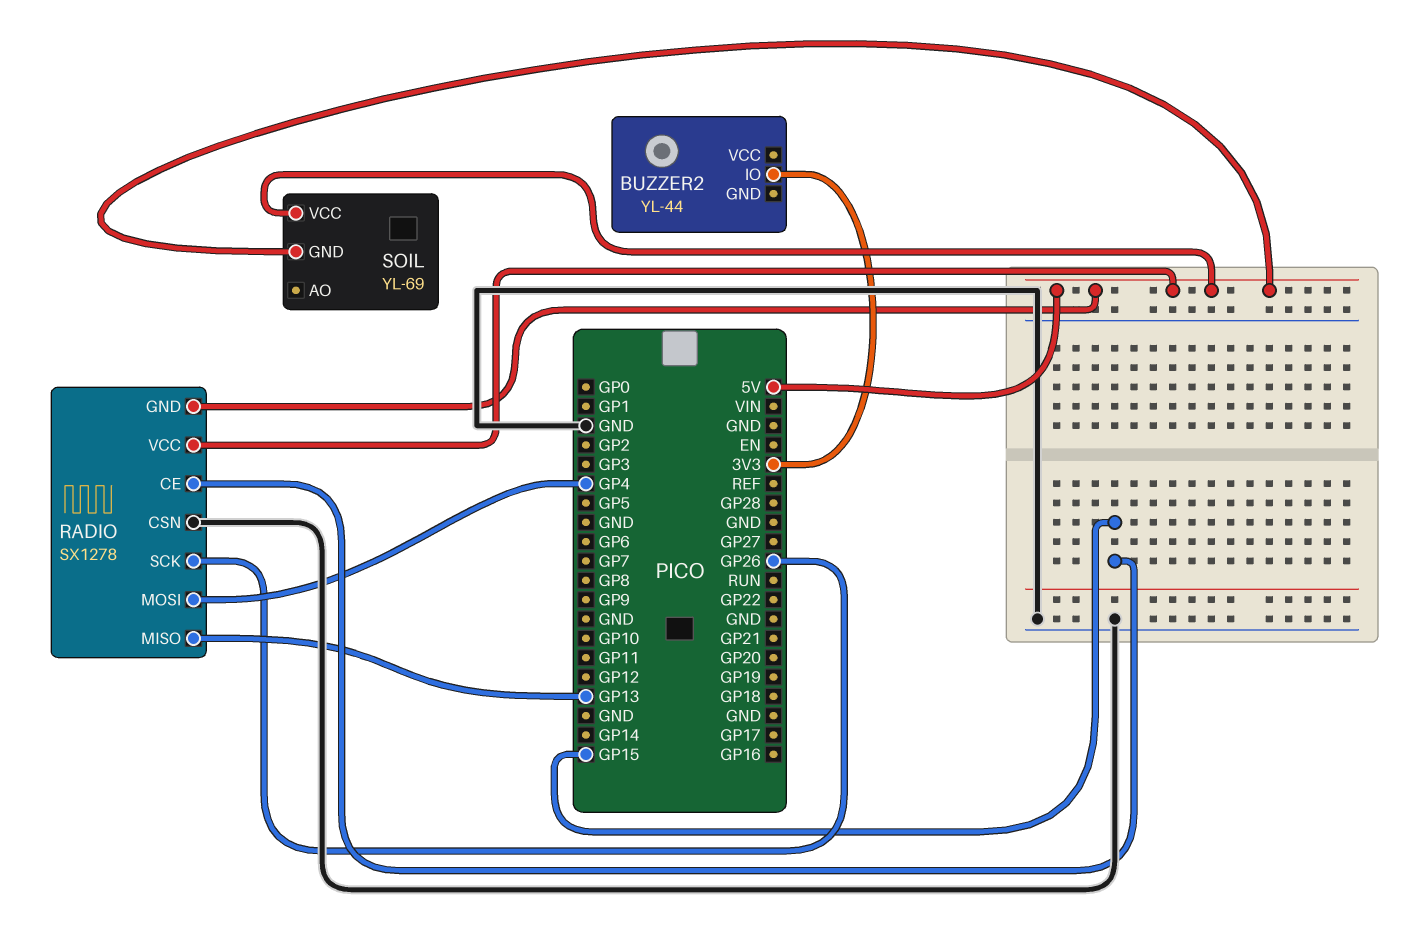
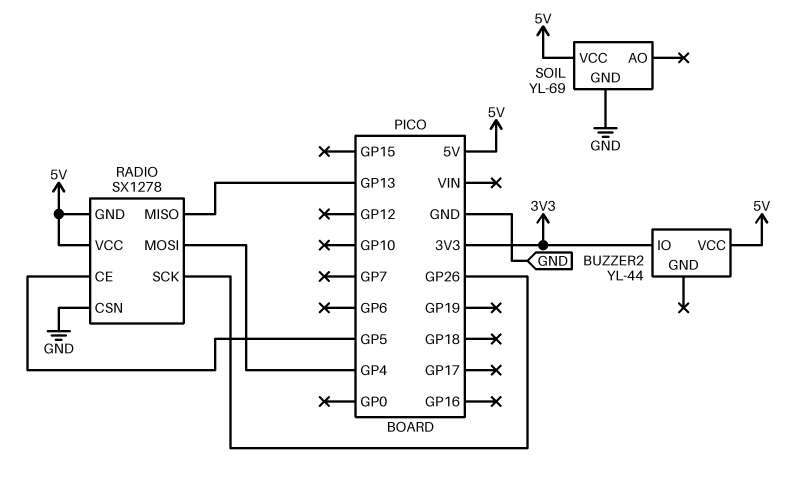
BUZZER2 pin VCC: none -> 5V
RADIO pin CE: GP15 -> GP5
SOIL pin GND: 5V -> GND

